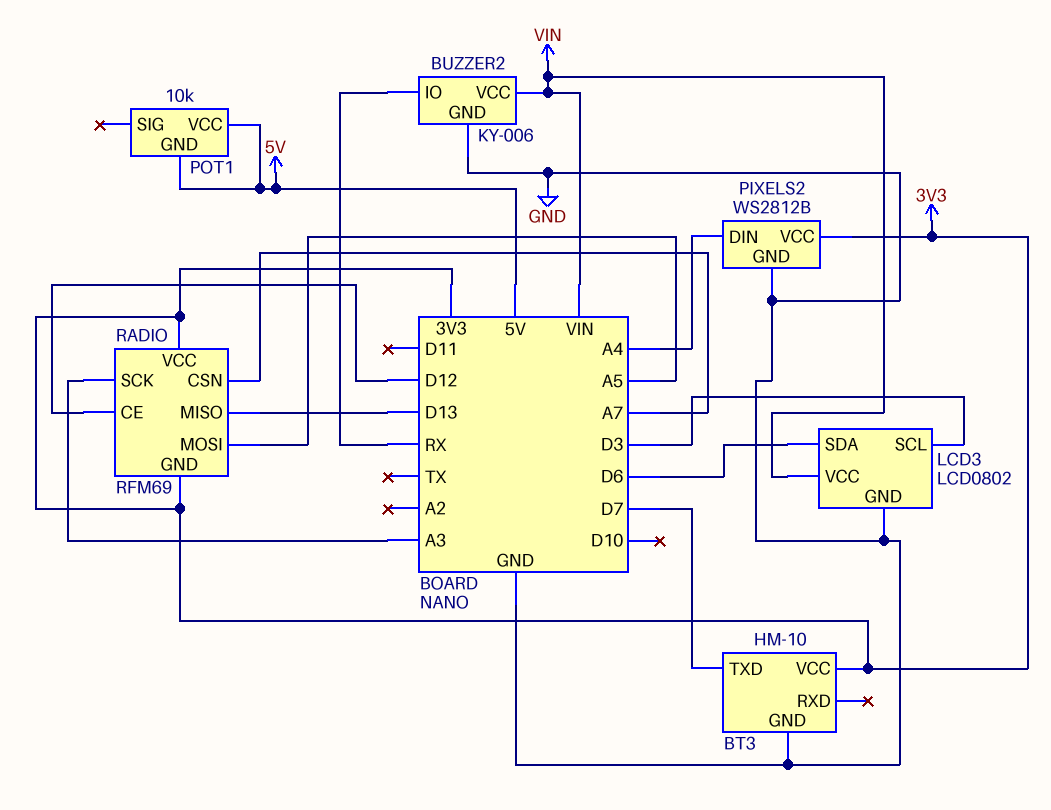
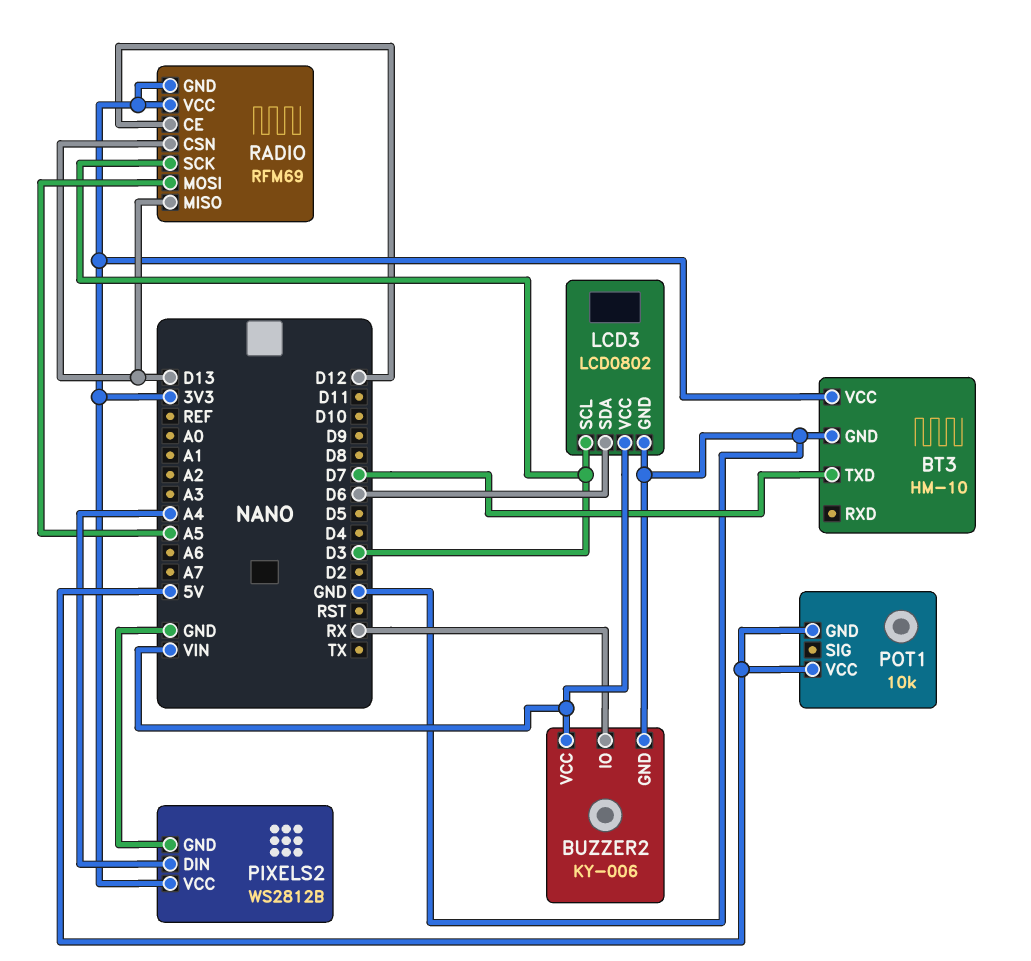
RADIO pin CSN: A7 -> D13
RADIO pin SCK: A3 -> D3

